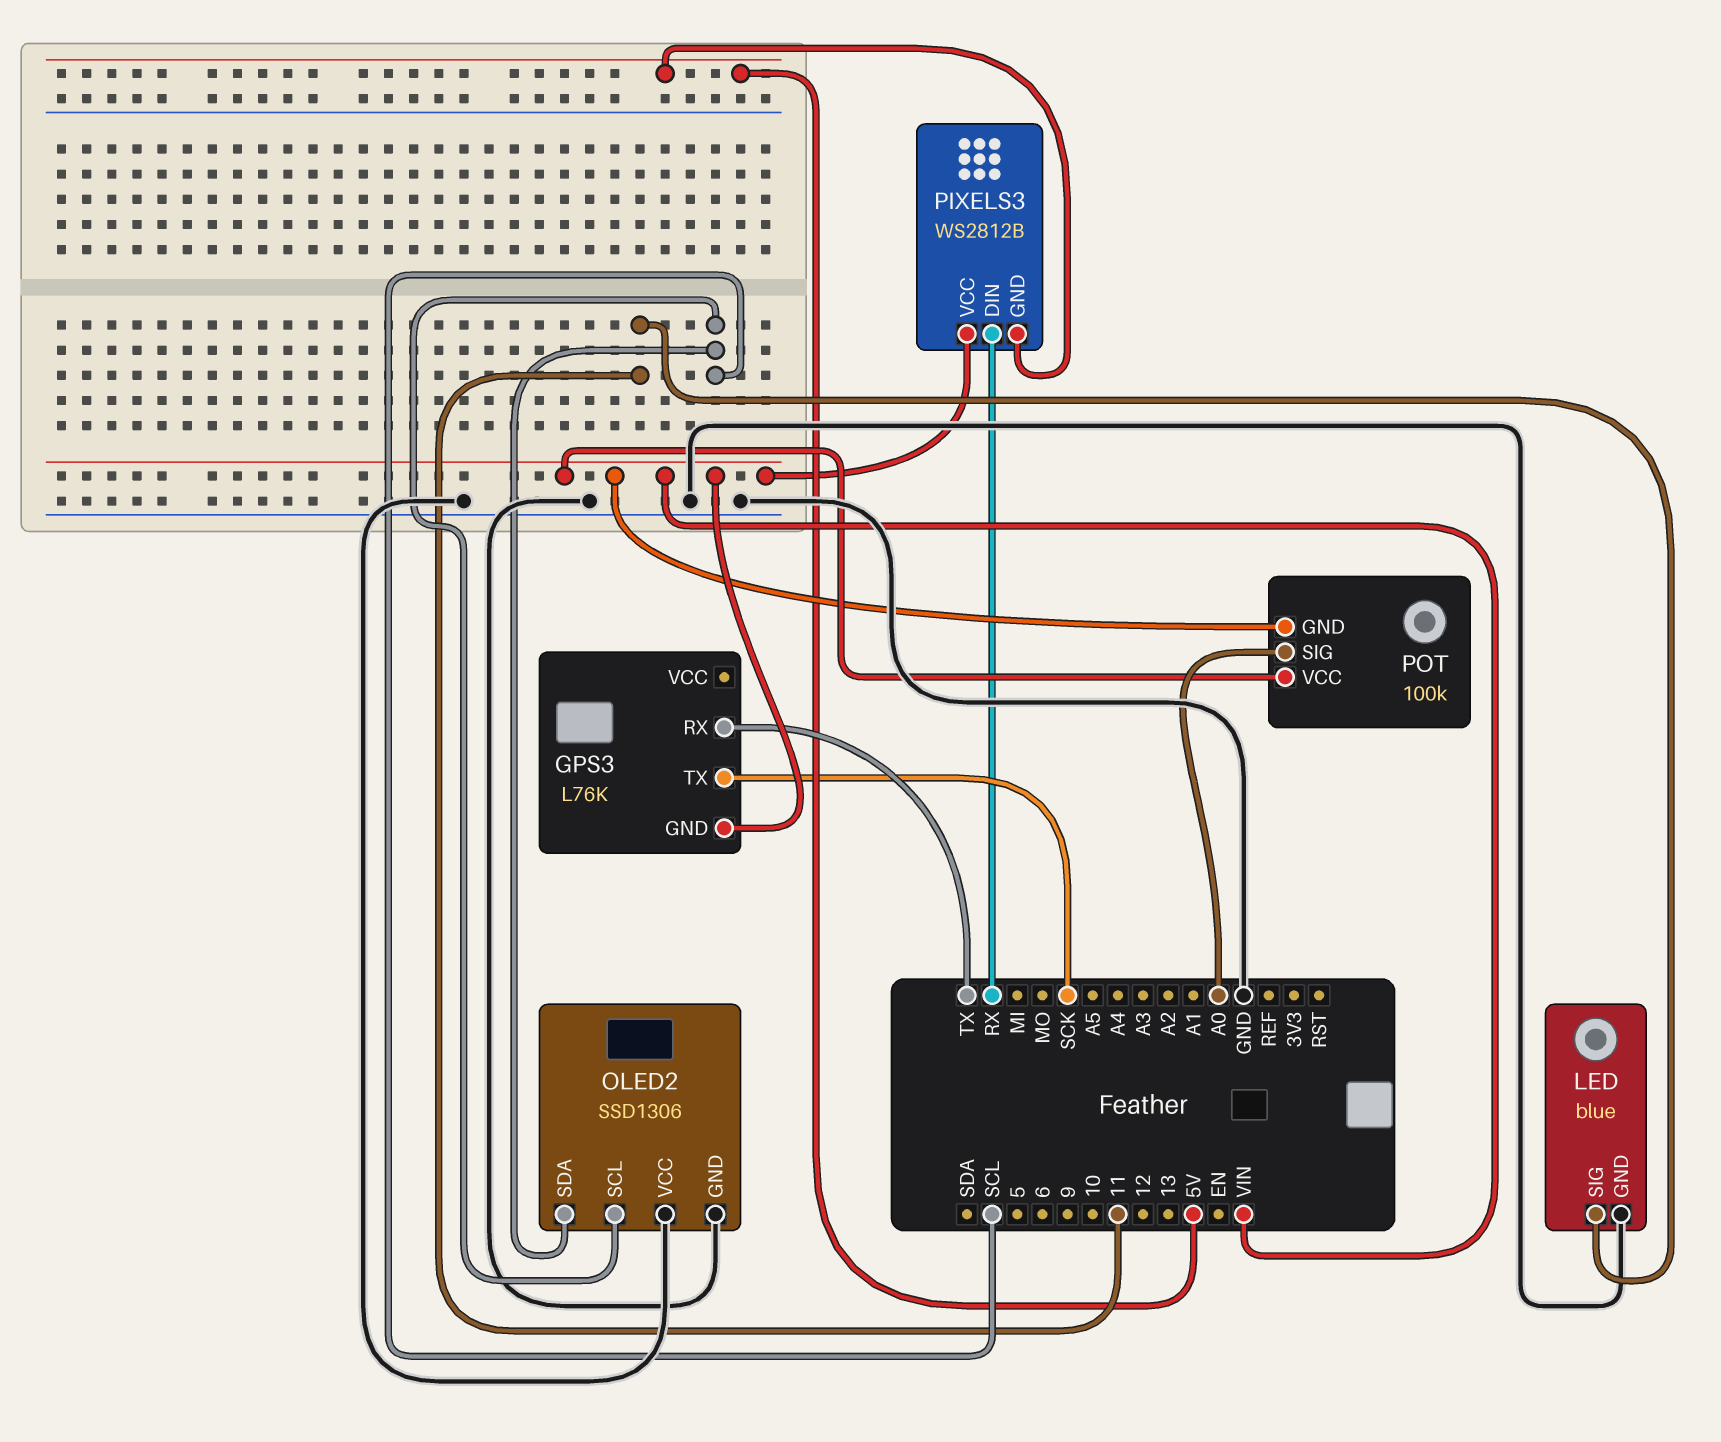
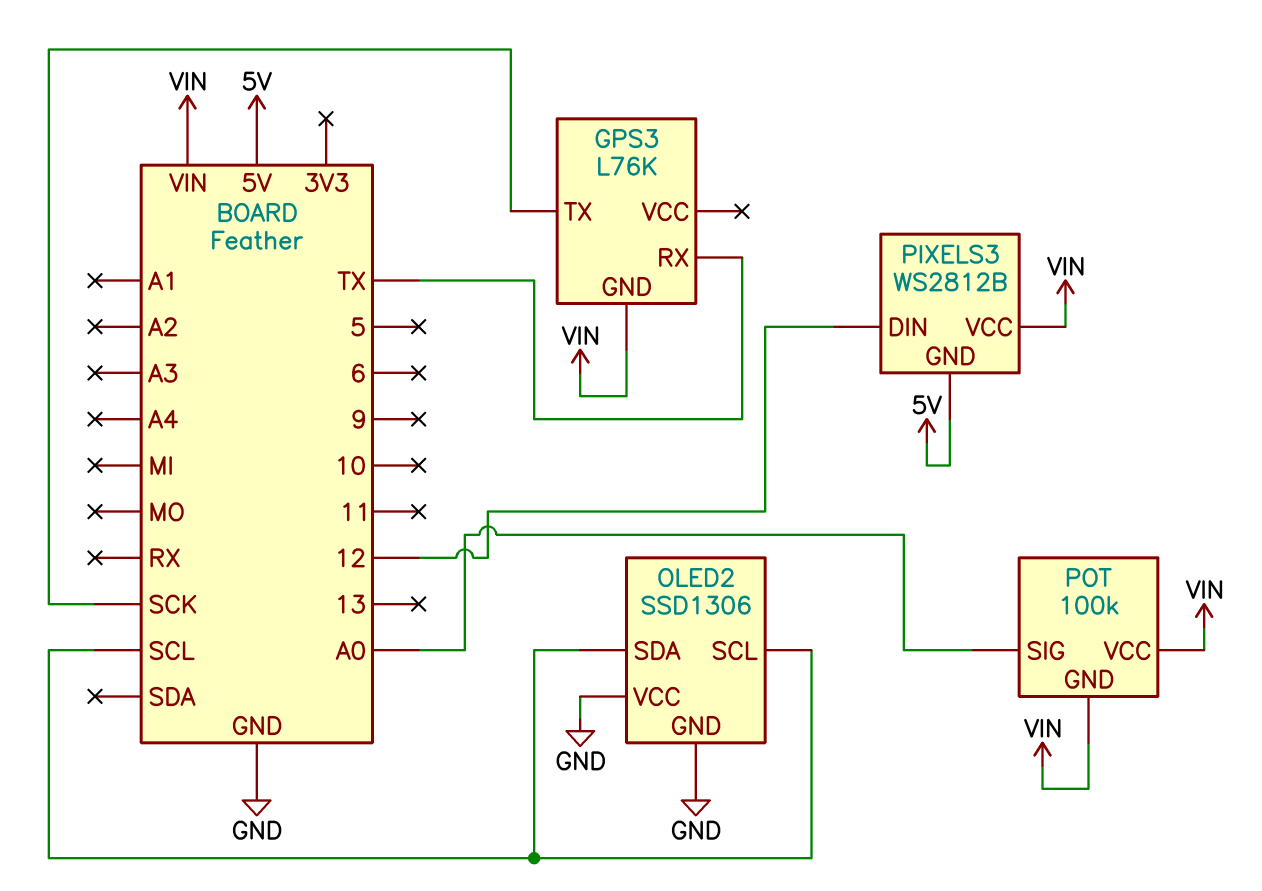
LED: blue -> none
LED pin GND: GND -> none
LED pin SIG: 11 -> none
PIXELS3 pin DIN: RX -> 12

